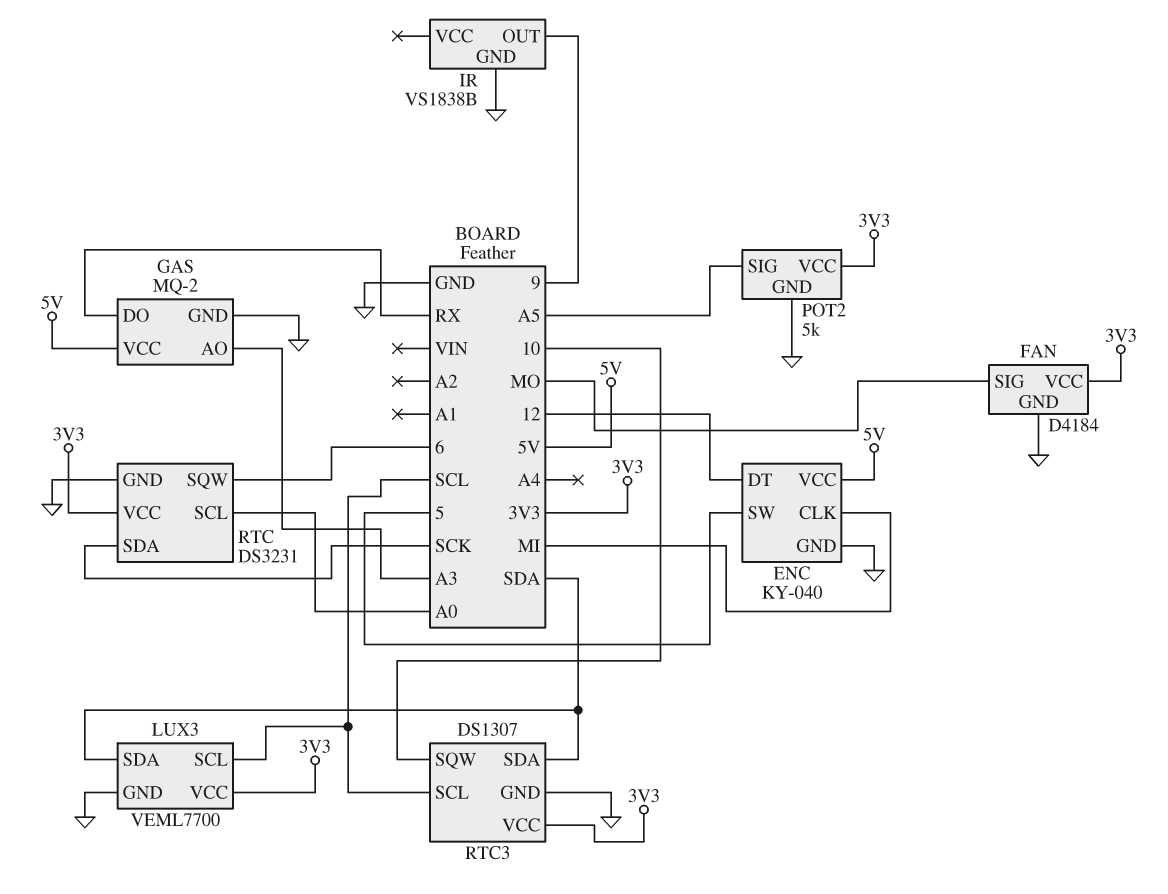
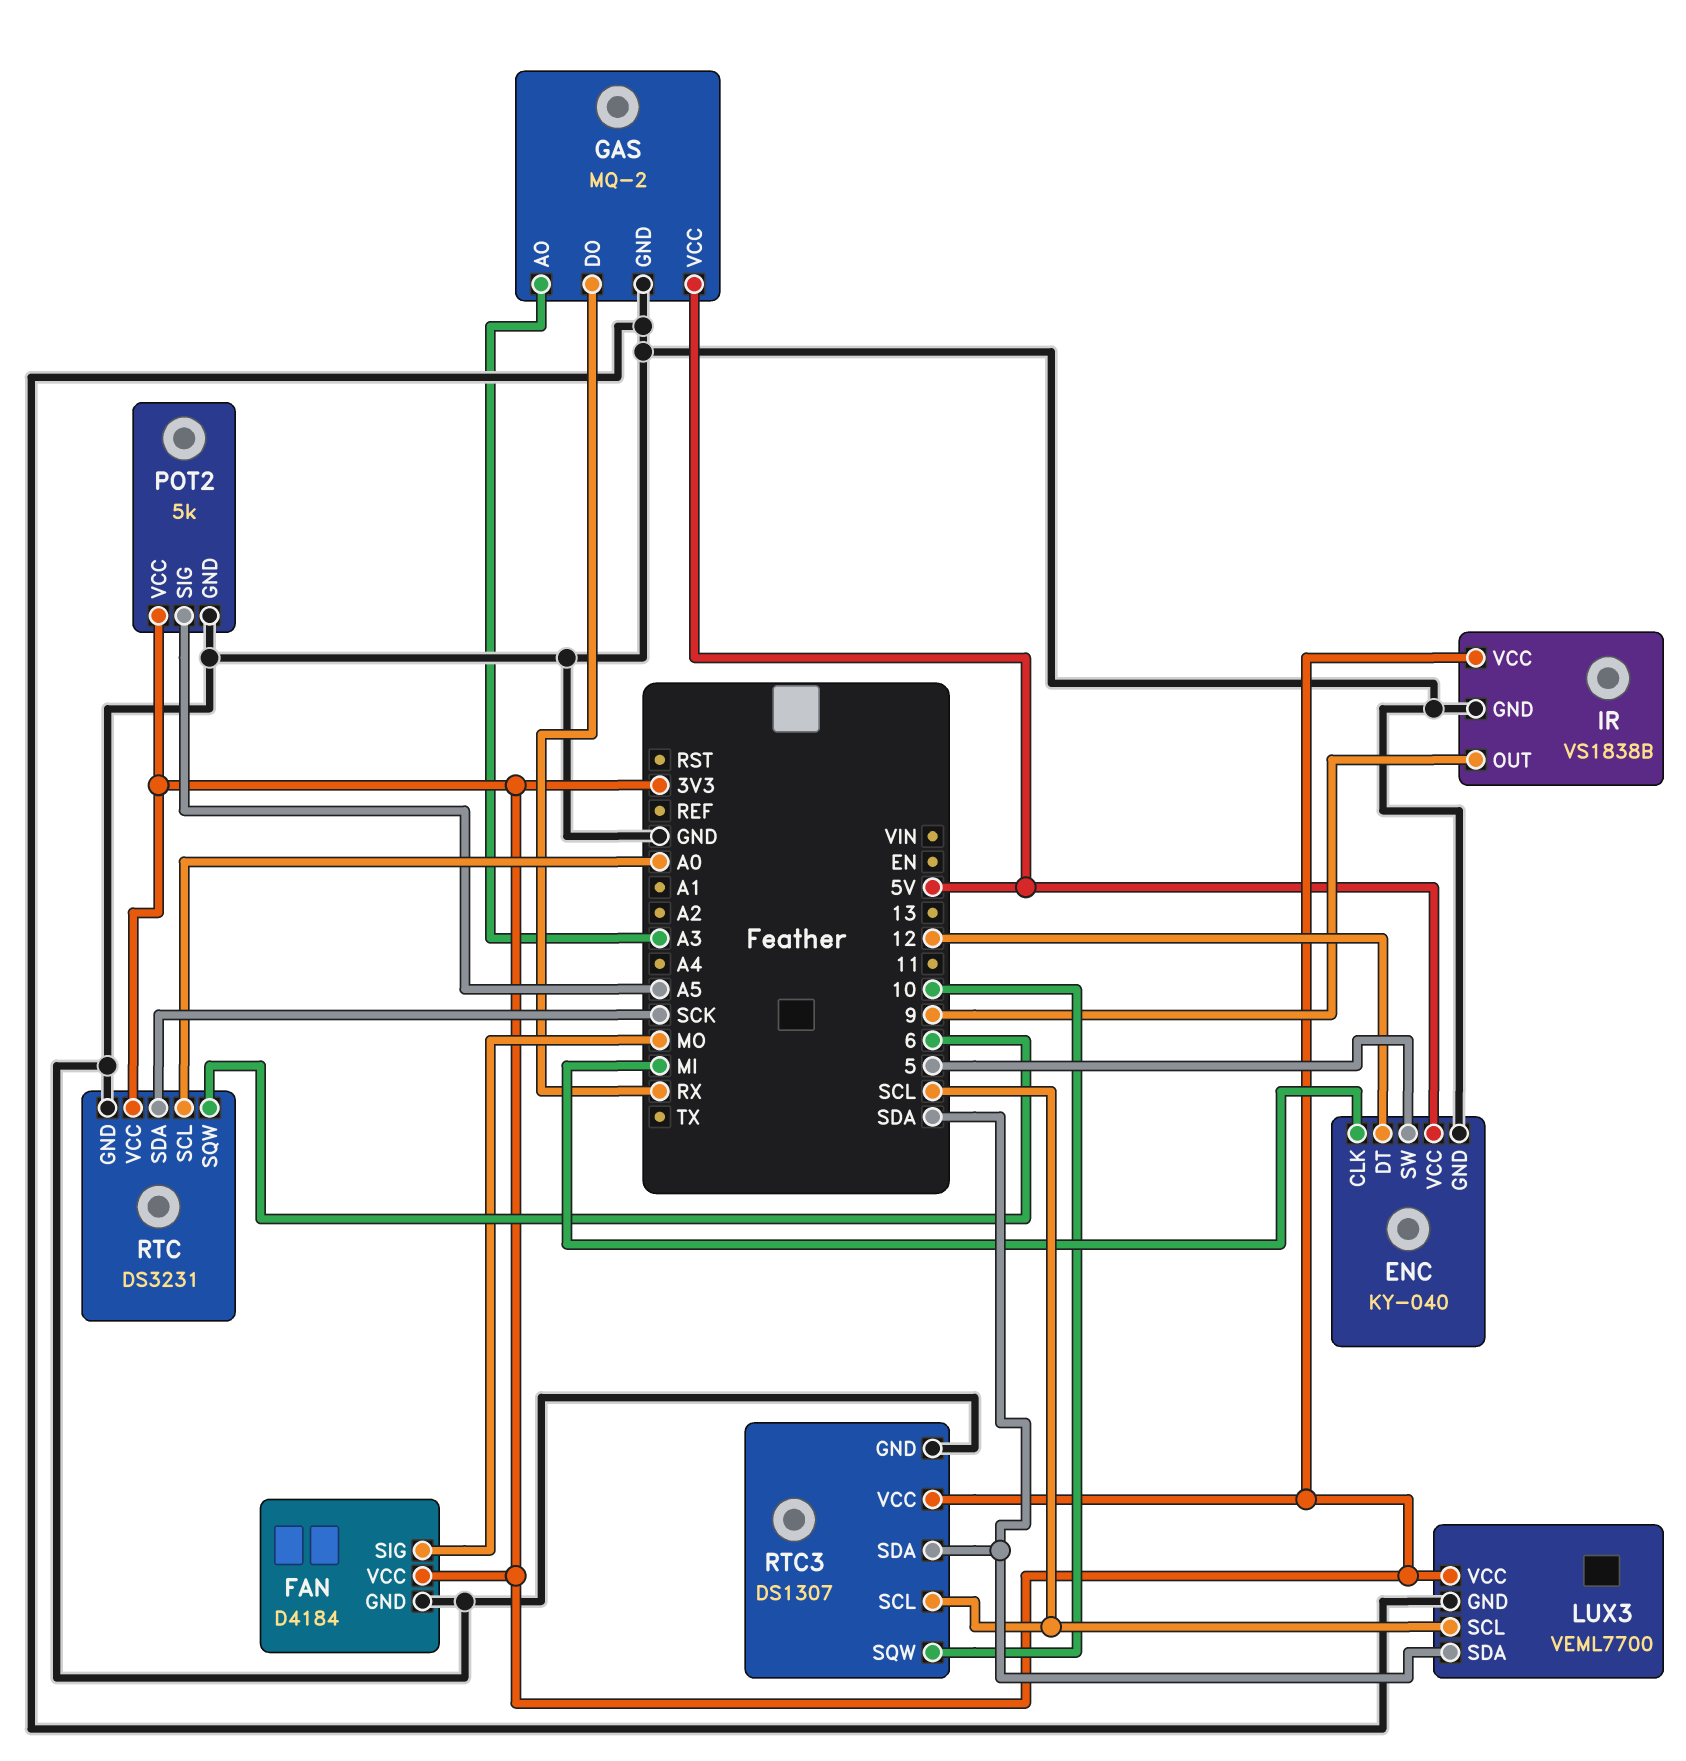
IR pin VCC: none -> 3V3

